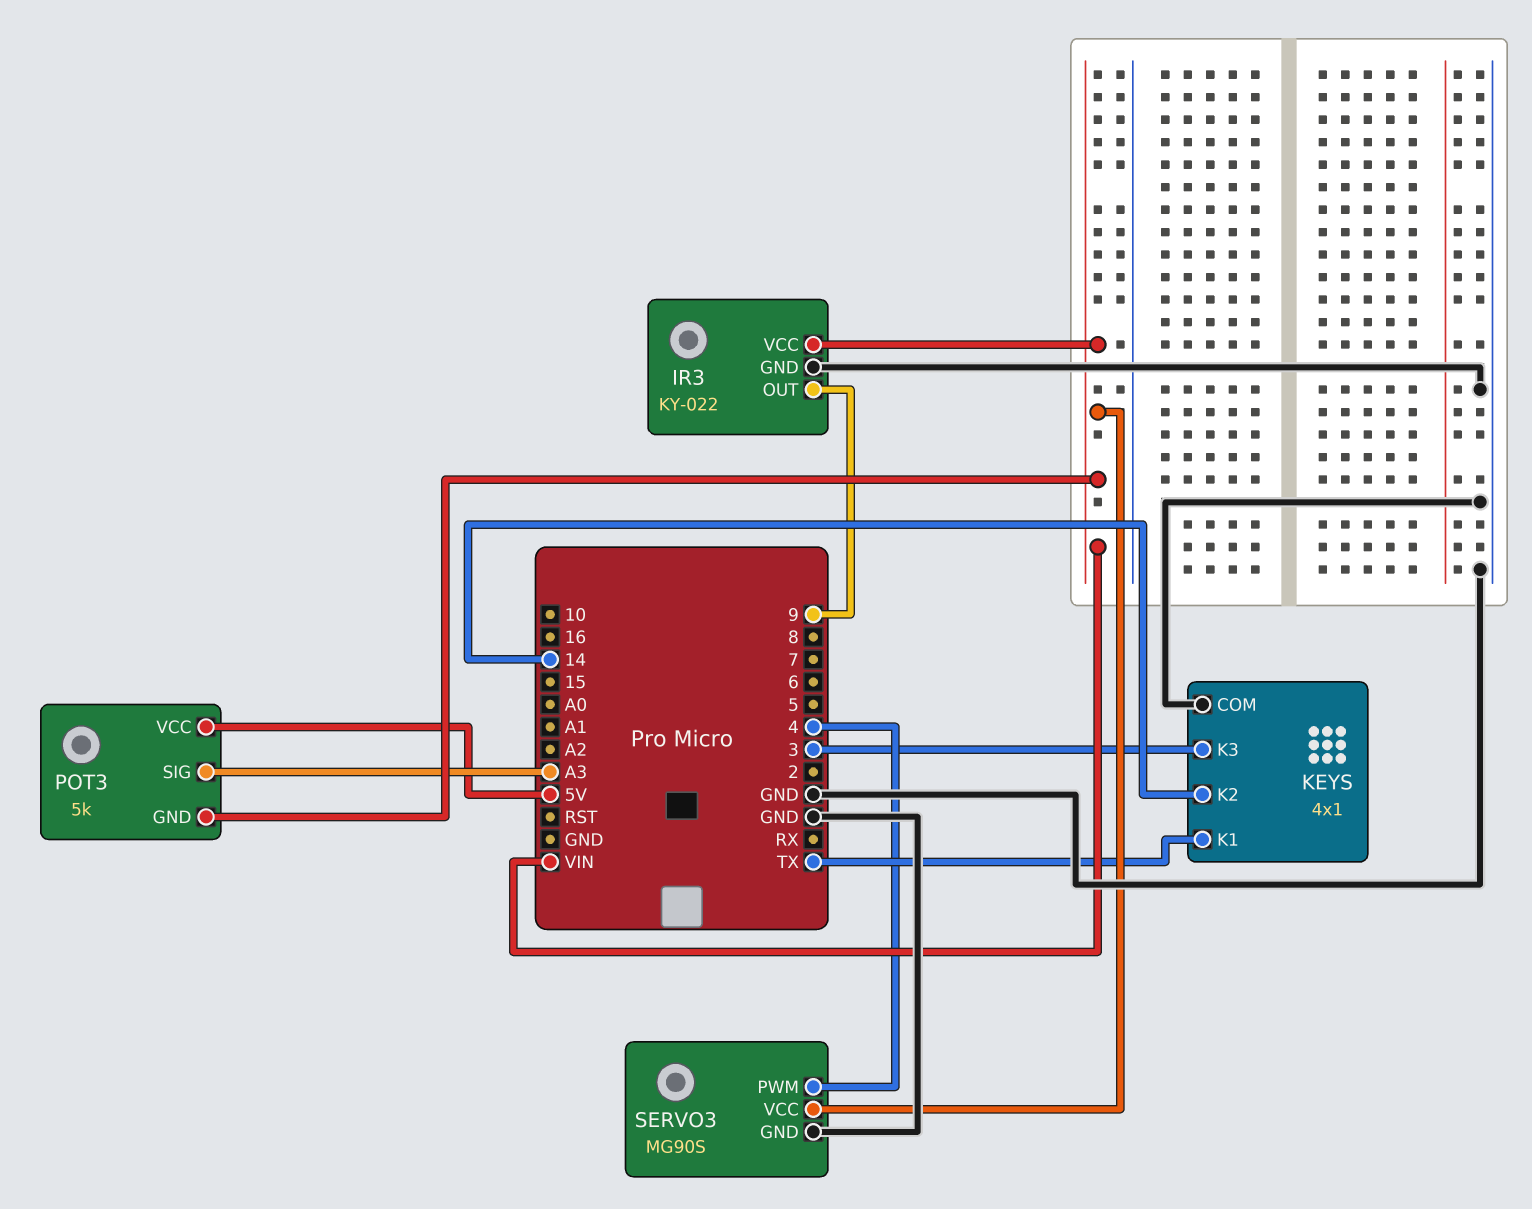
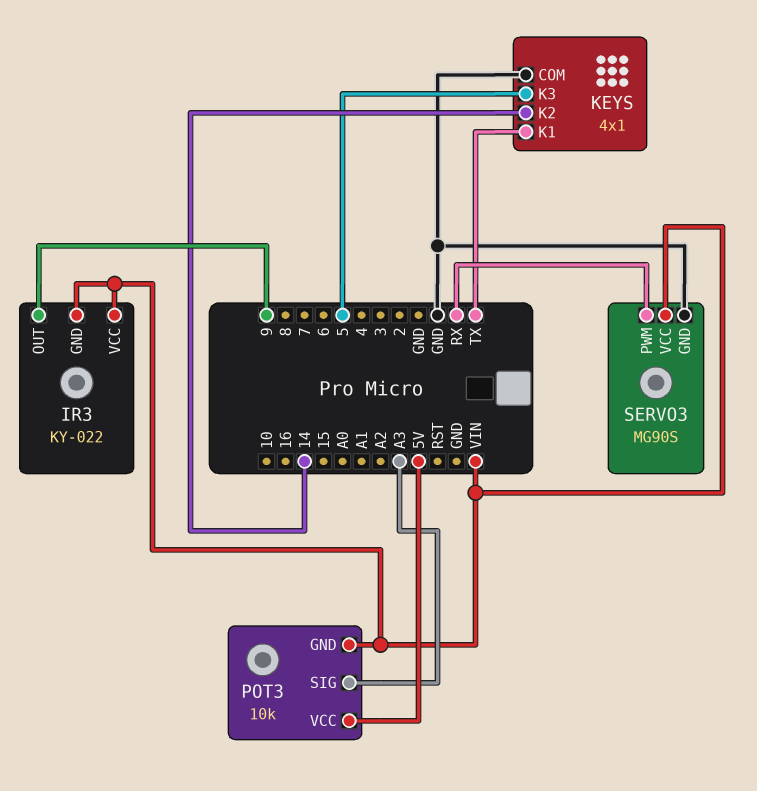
IR3 pin GND: GND -> VIN
KEYS pin K3: 3 -> 5
POT3: 5k -> 10k
SERVO3 pin PWM: 4 -> RX

